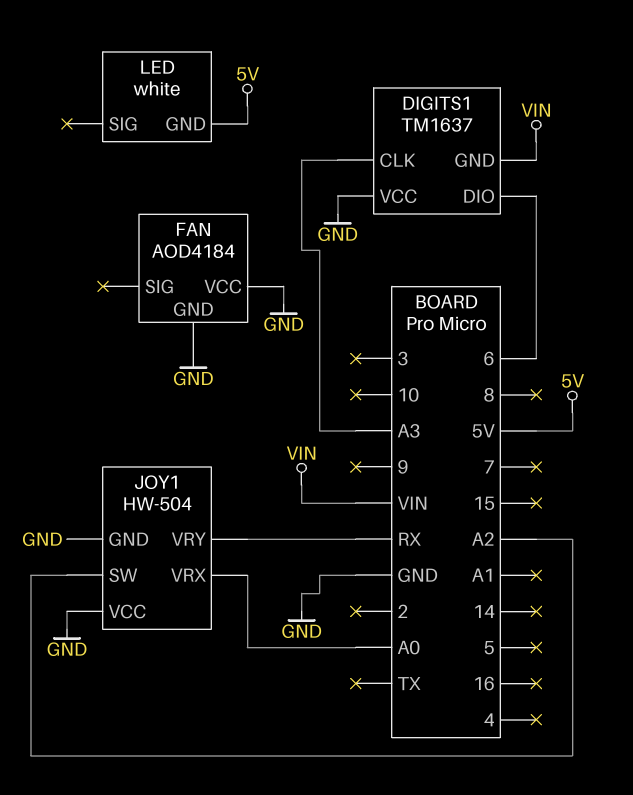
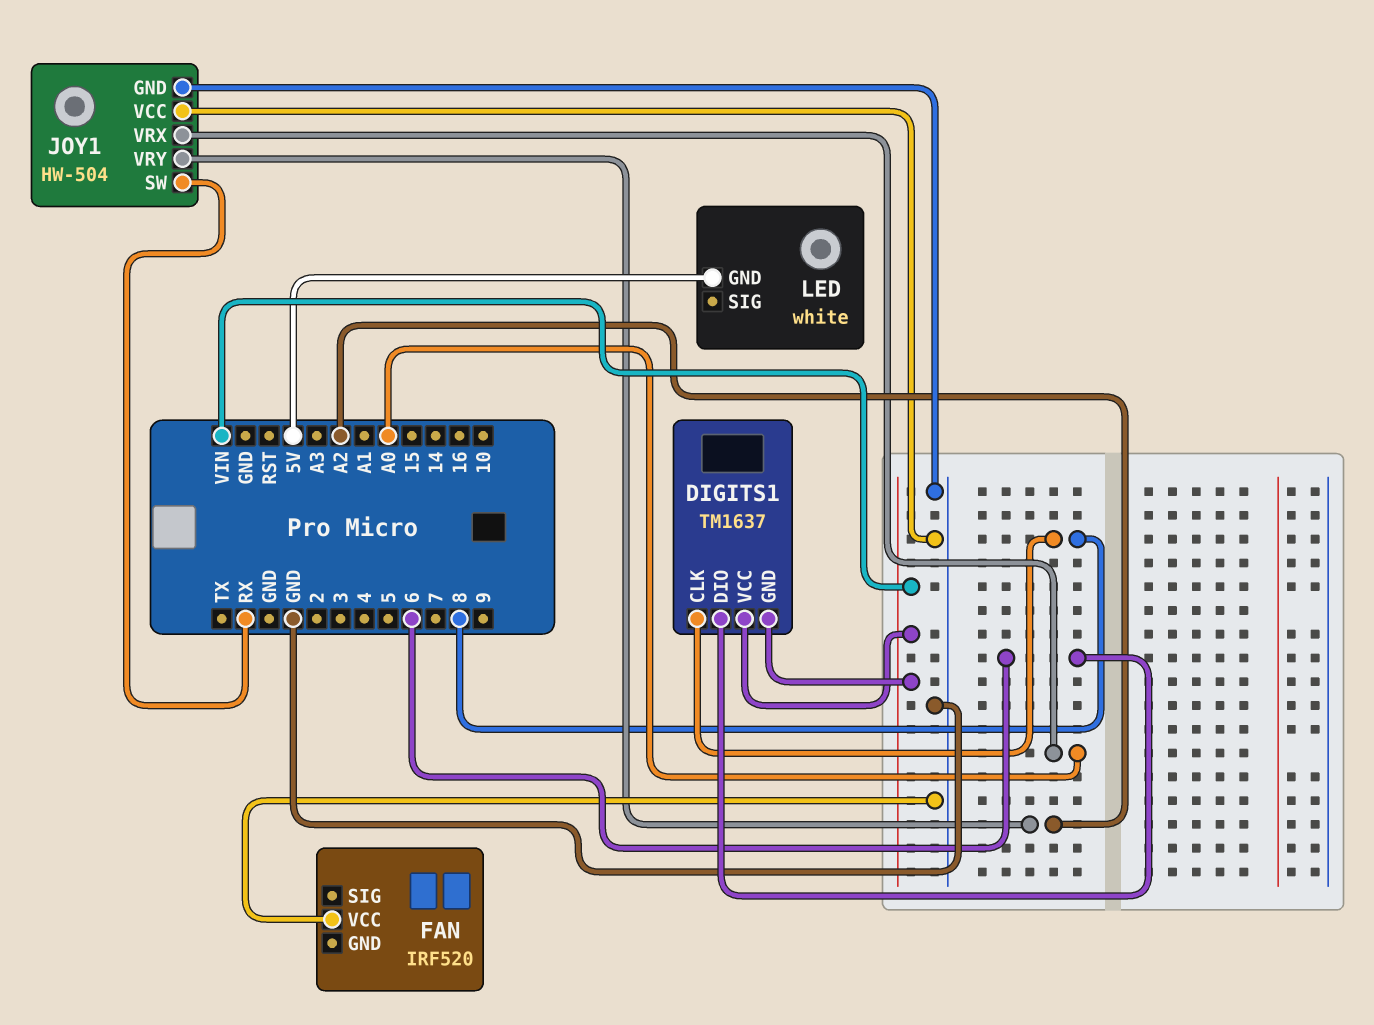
DIGITS1 pin CLK: A3 -> 8
DIGITS1 pin VCC: GND -> VIN
FAN: AOD4184 -> IRF520
FAN pin GND: GND -> none
JOY1 pin SW: A2 -> RX
JOY1 pin VRY: RX -> A2

